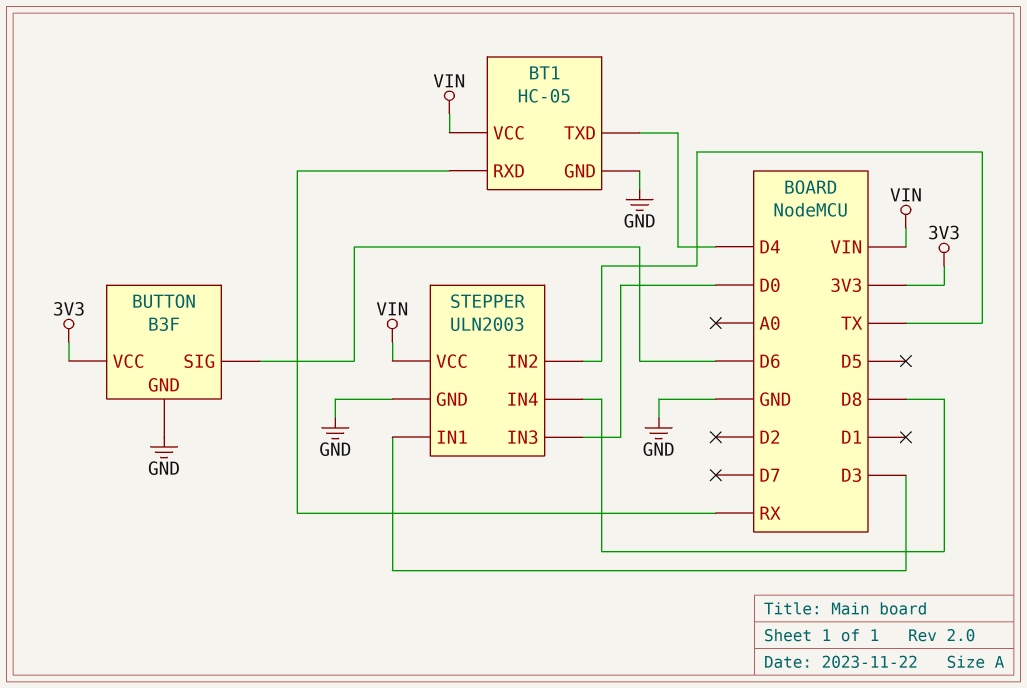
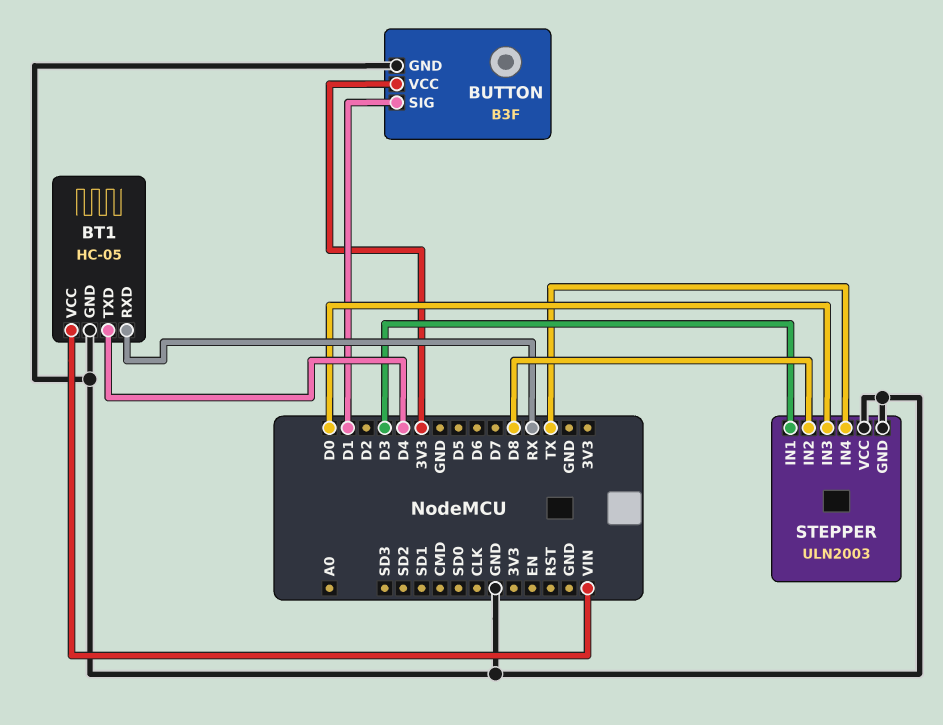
BUTTON pin SIG: D6 -> D1
STEPPER pin IN2: TX -> D8
STEPPER pin IN4: D8 -> TX
STEPPER pin VCC: VIN -> GND

